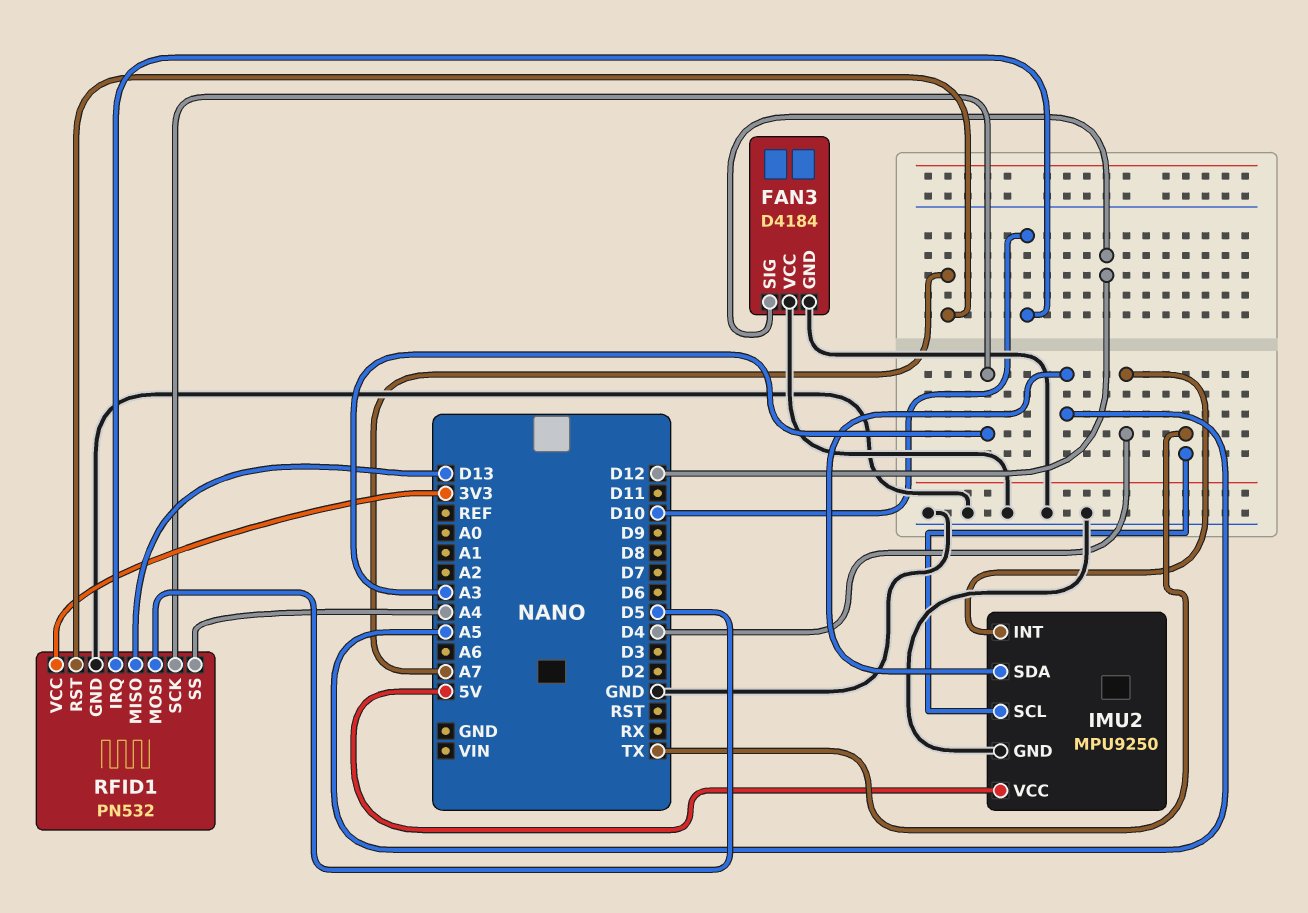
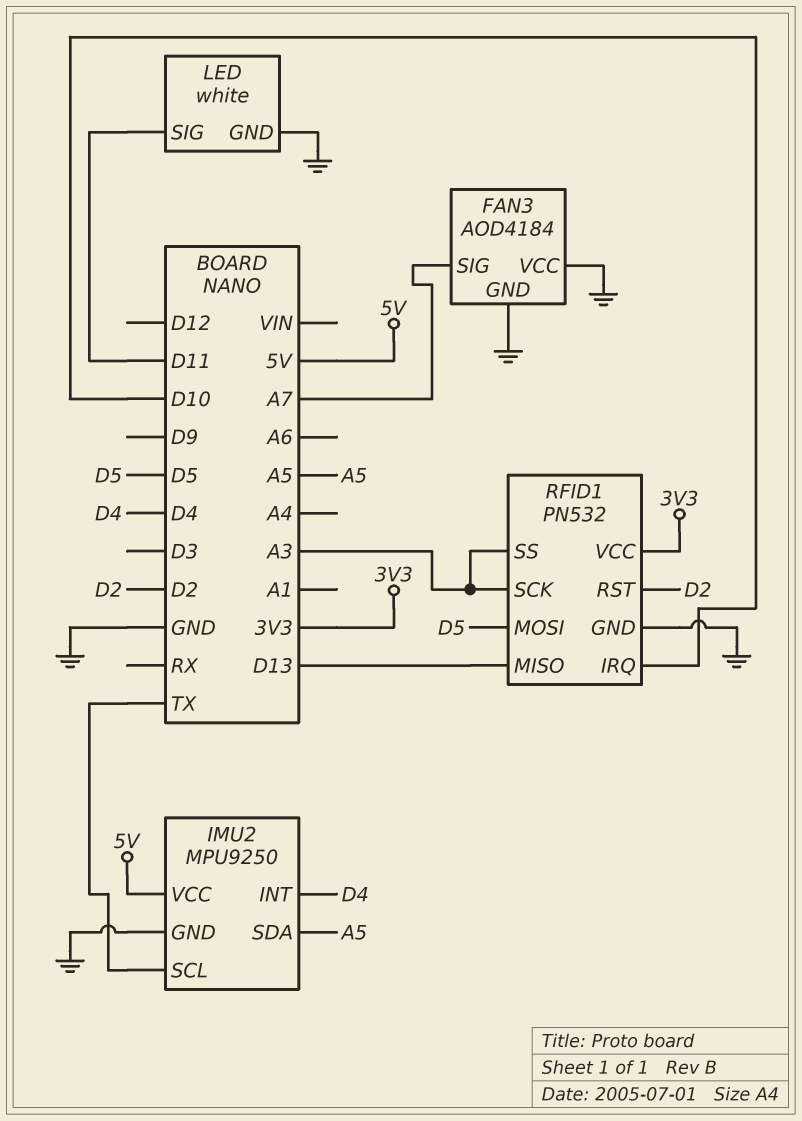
FAN3: D4184 -> AOD4184
FAN3 pin SIG: D12 -> A7
LED: none -> white
LED pin GND: none -> GND
LED pin SIG: none -> D11
RFID1 pin RST: A7 -> D2
RFID1 pin SS: A4 -> A3

